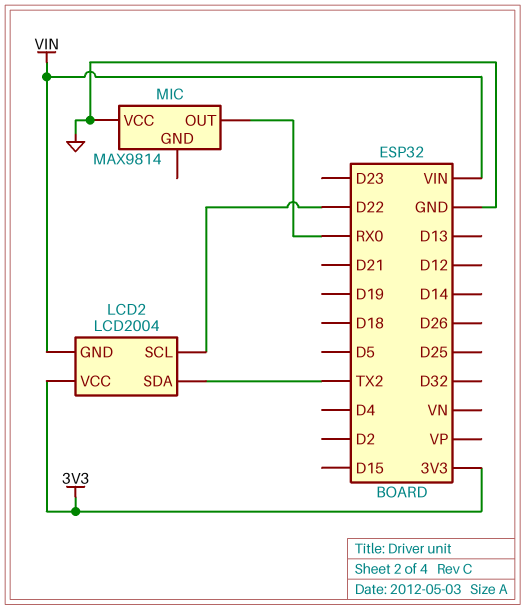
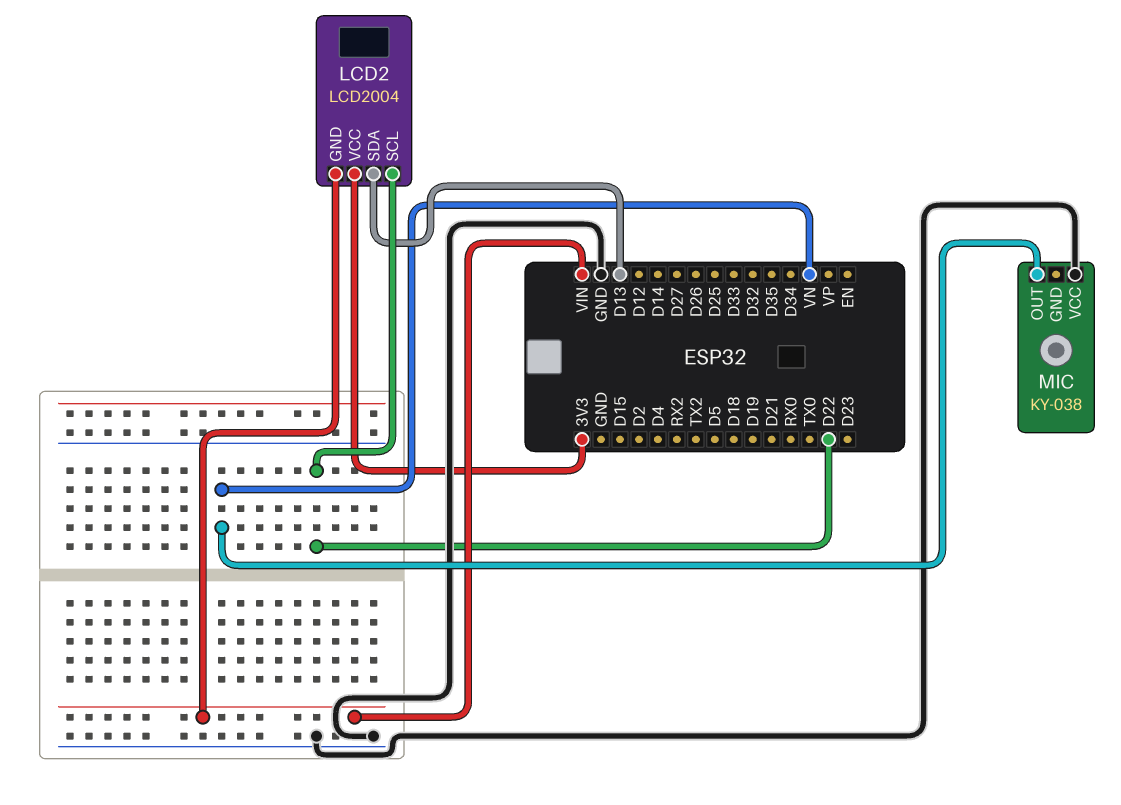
LCD2 pin SDA: TX2 -> D13
MIC: MAX9814 -> KY-038
MIC pin OUT: RX0 -> VN

